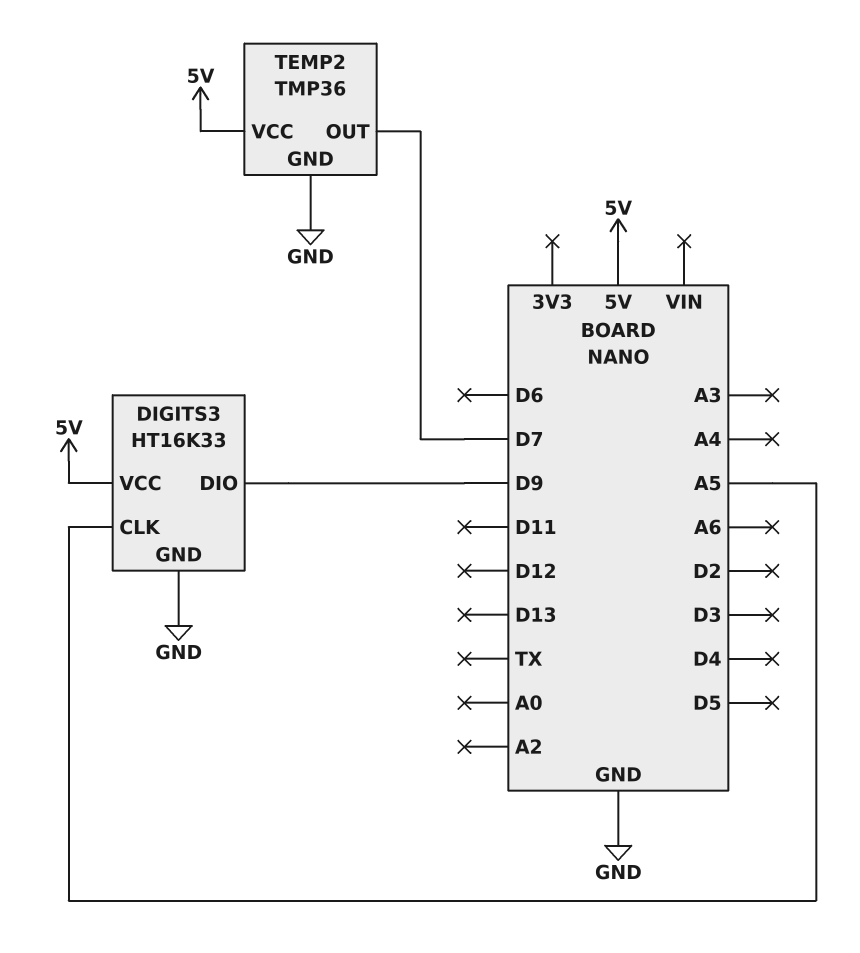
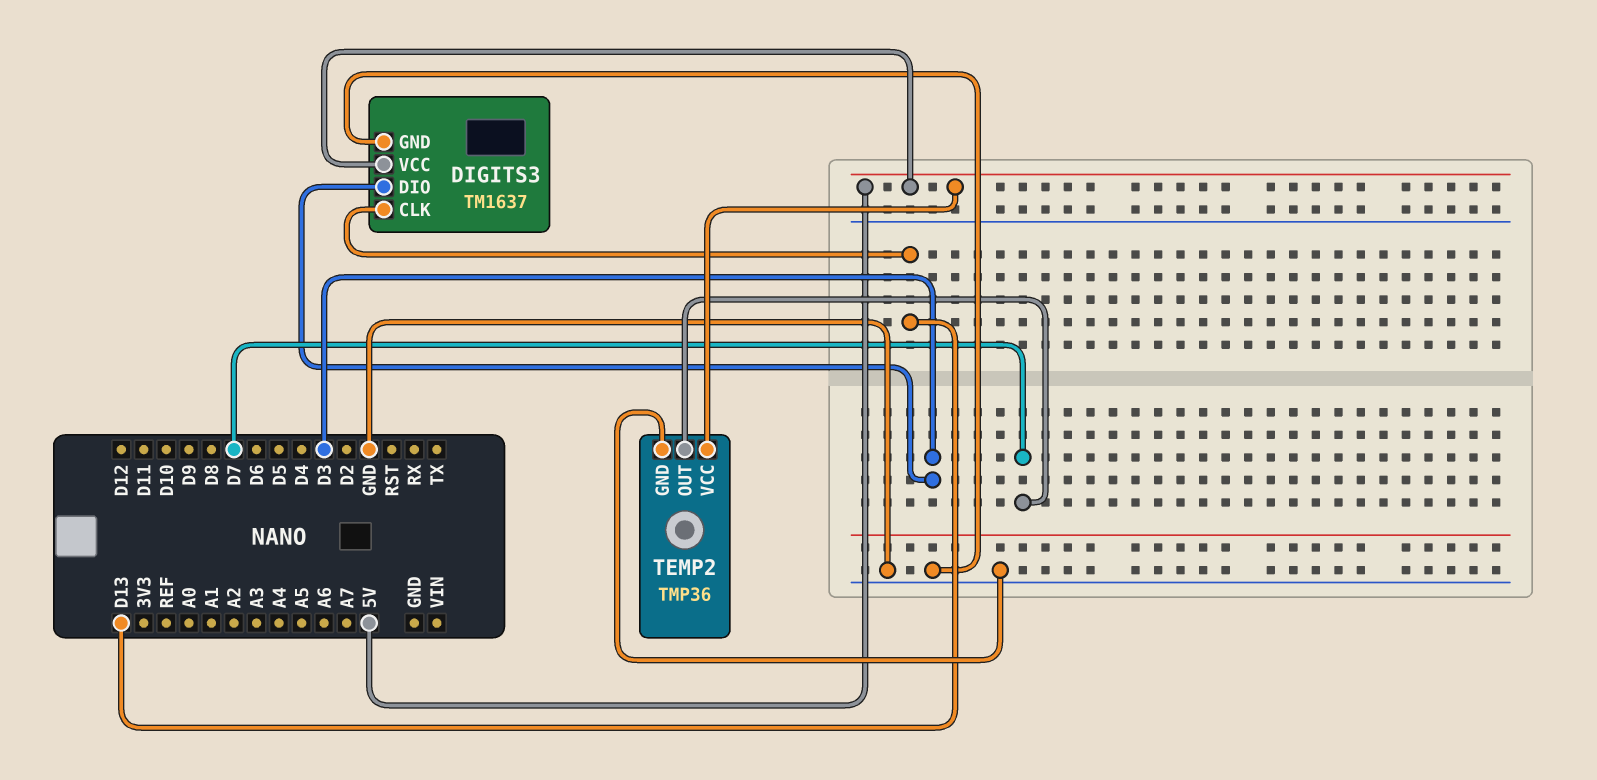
DIGITS3: HT16K33 -> TM1637
DIGITS3 pin CLK: A5 -> D13
DIGITS3 pin DIO: D9 -> D3

